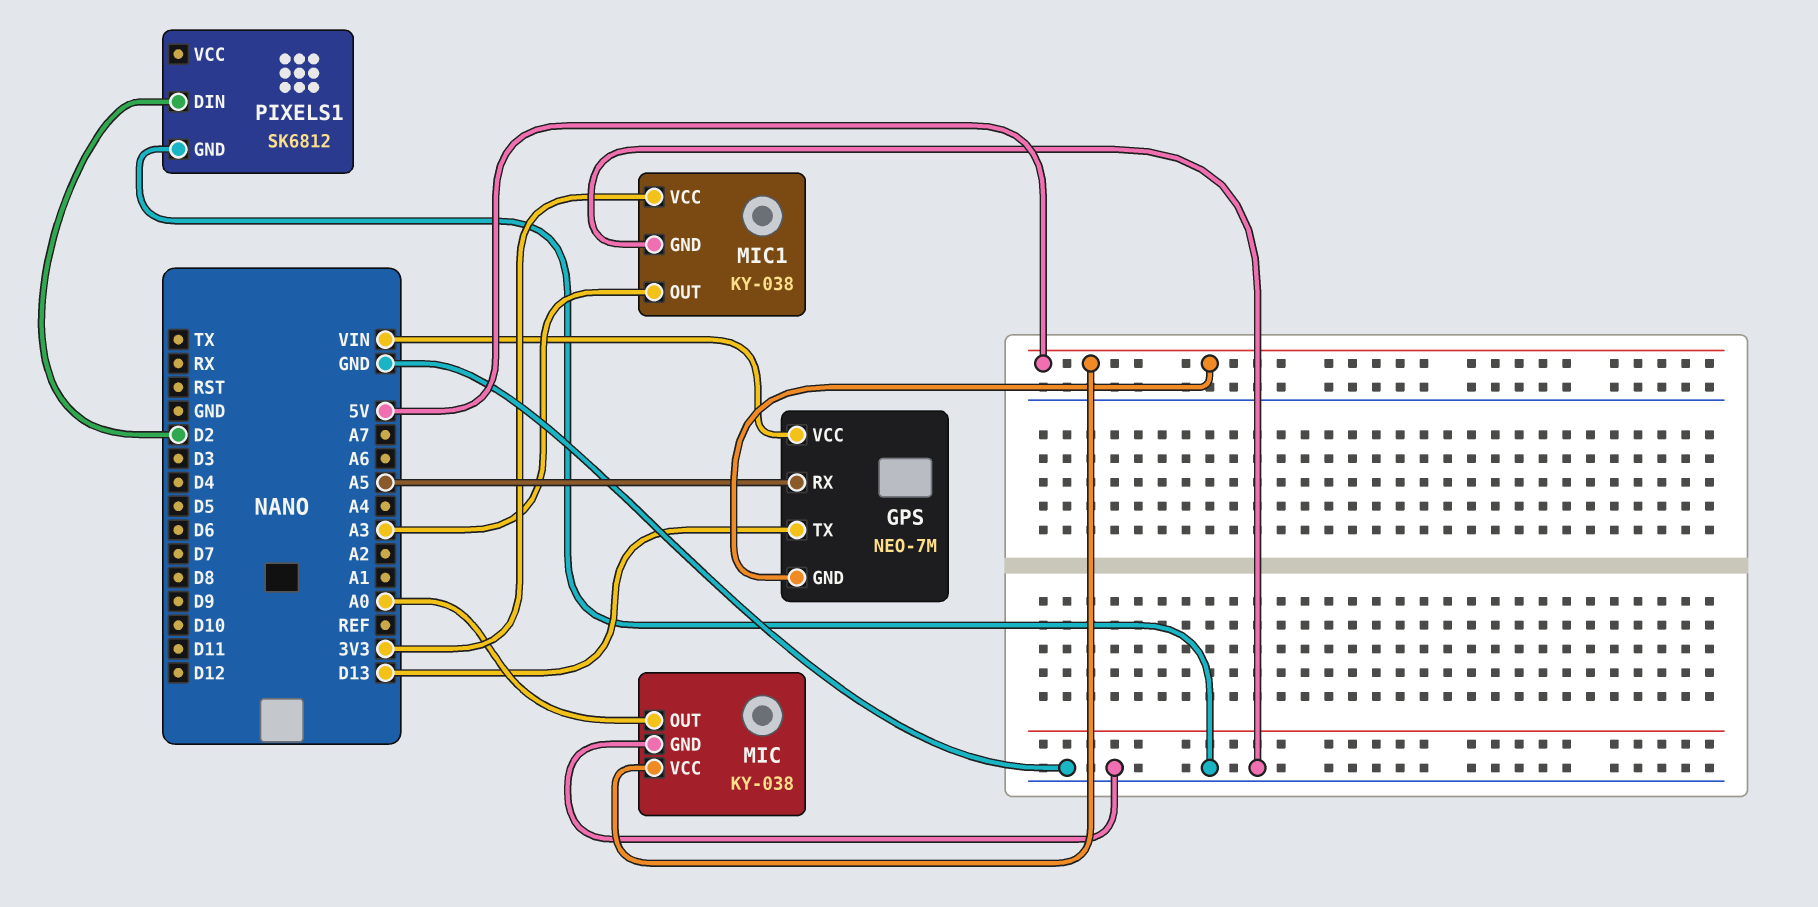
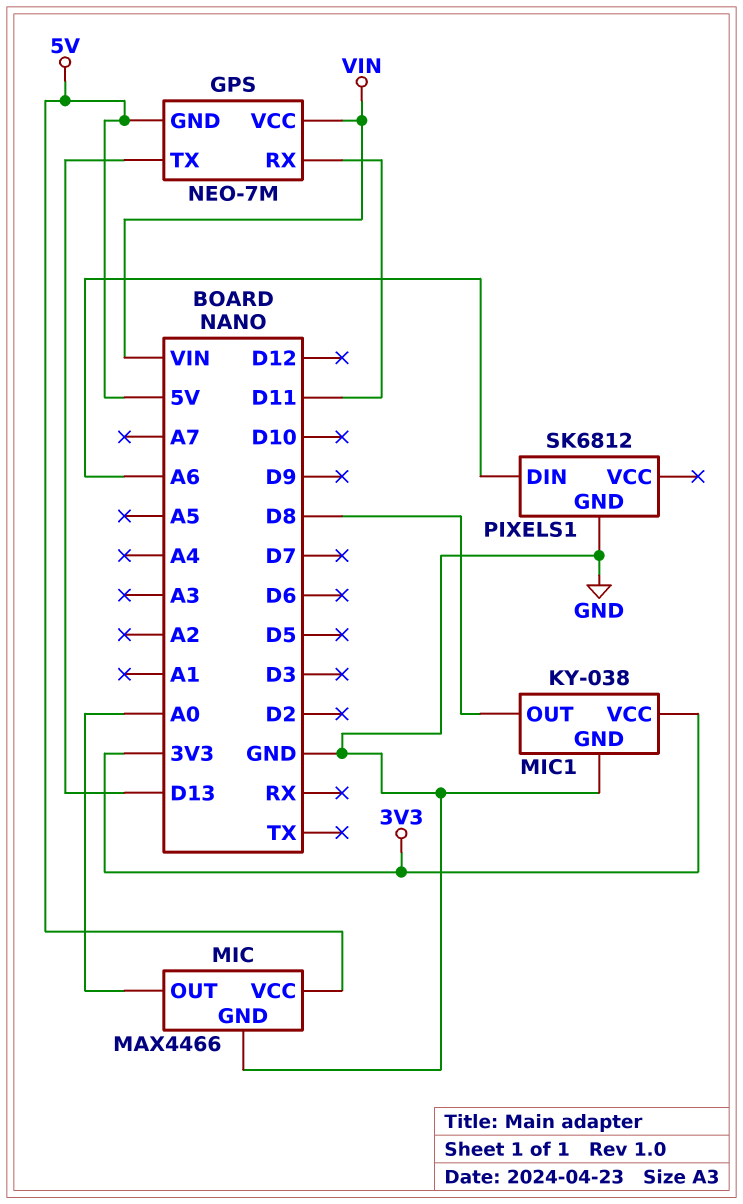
GPS pin RX: A5 -> D11
MIC: KY-038 -> MAX4466
MIC1 pin OUT: A3 -> D8
PIXELS1 pin DIN: D2 -> A6

